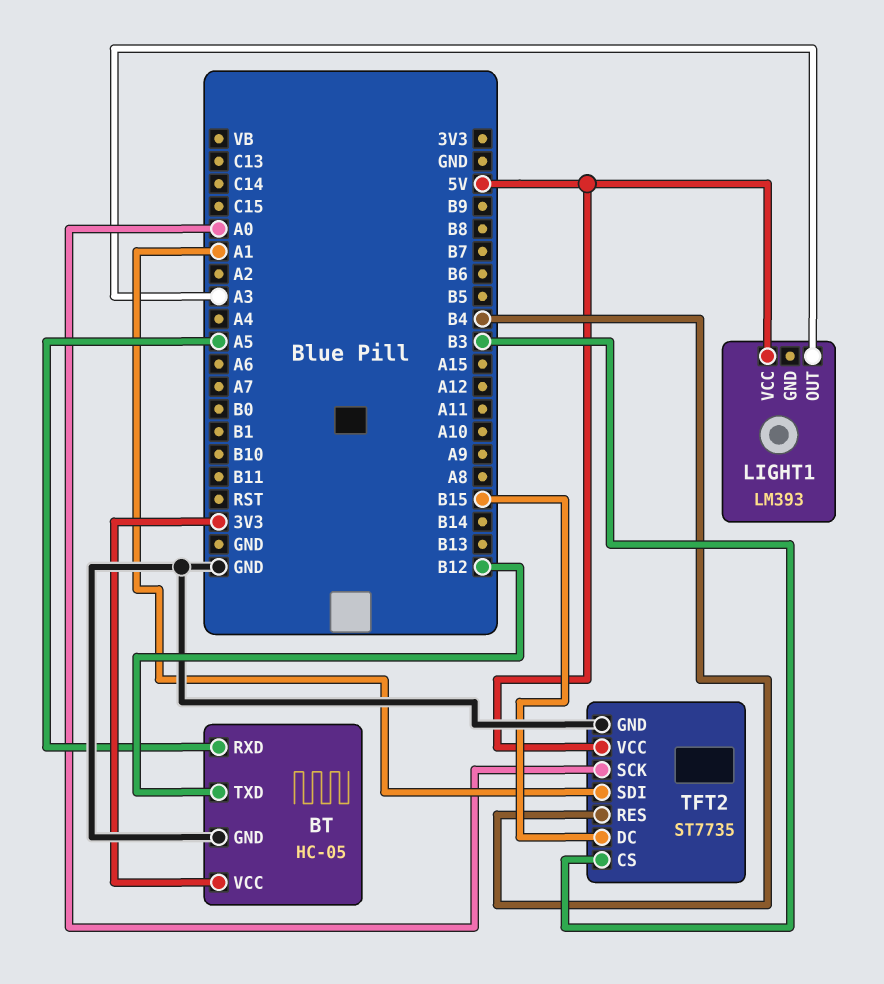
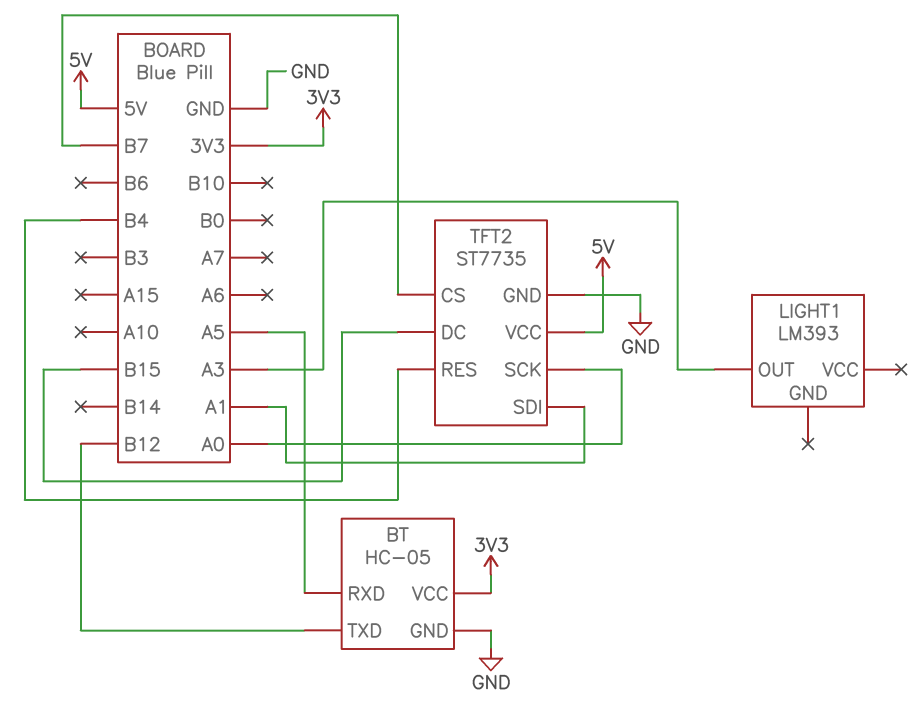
LIGHT1 pin VCC: 5V -> none
TFT2 pin CS: B3 -> B7

